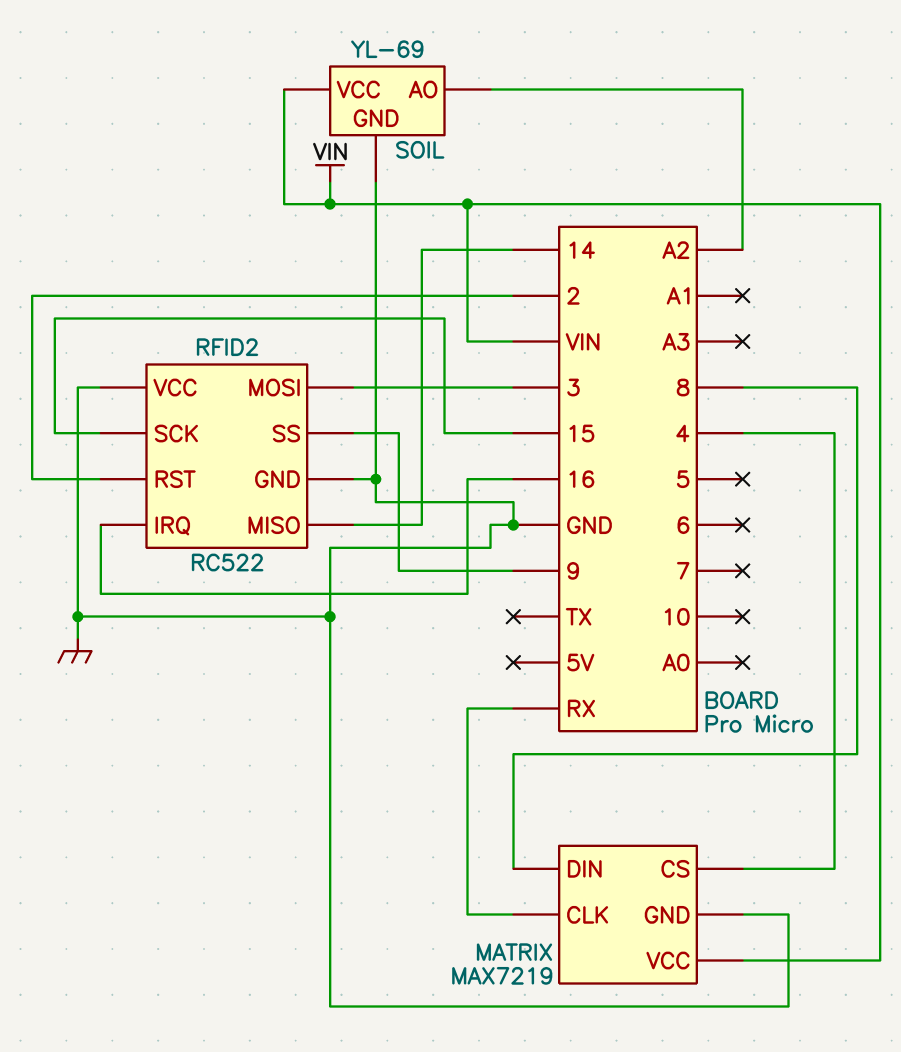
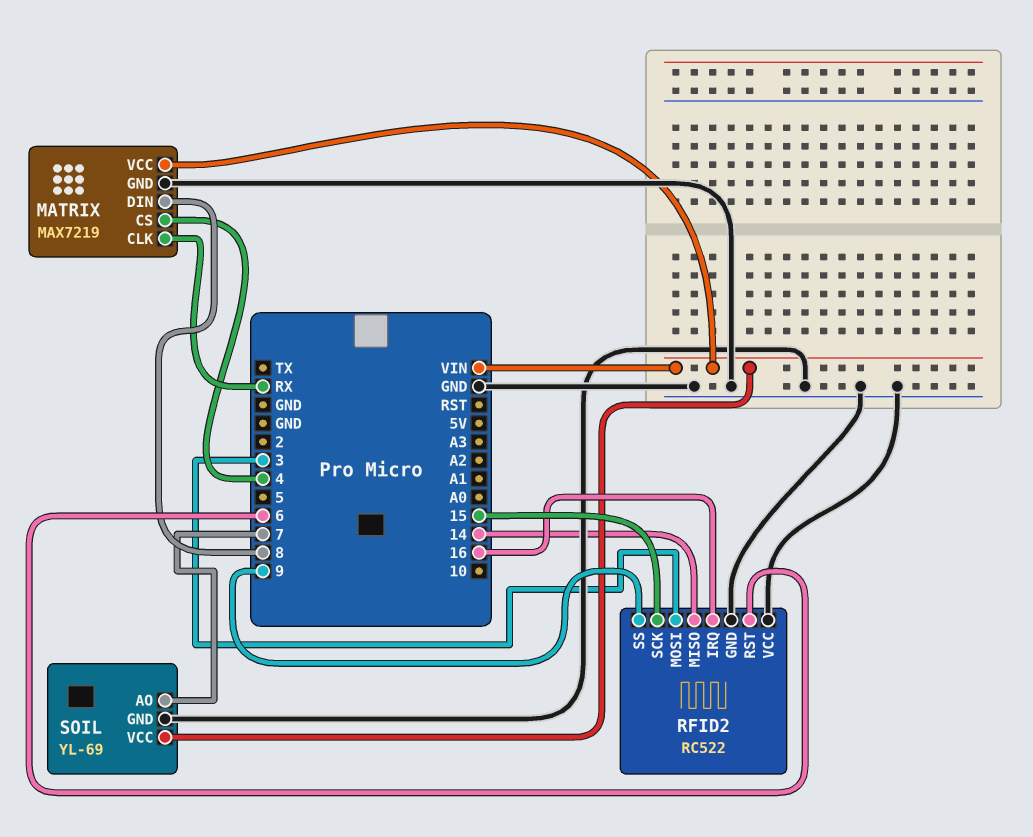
RFID2 pin RST: 2 -> 6
SOIL pin AO: A2 -> 7

